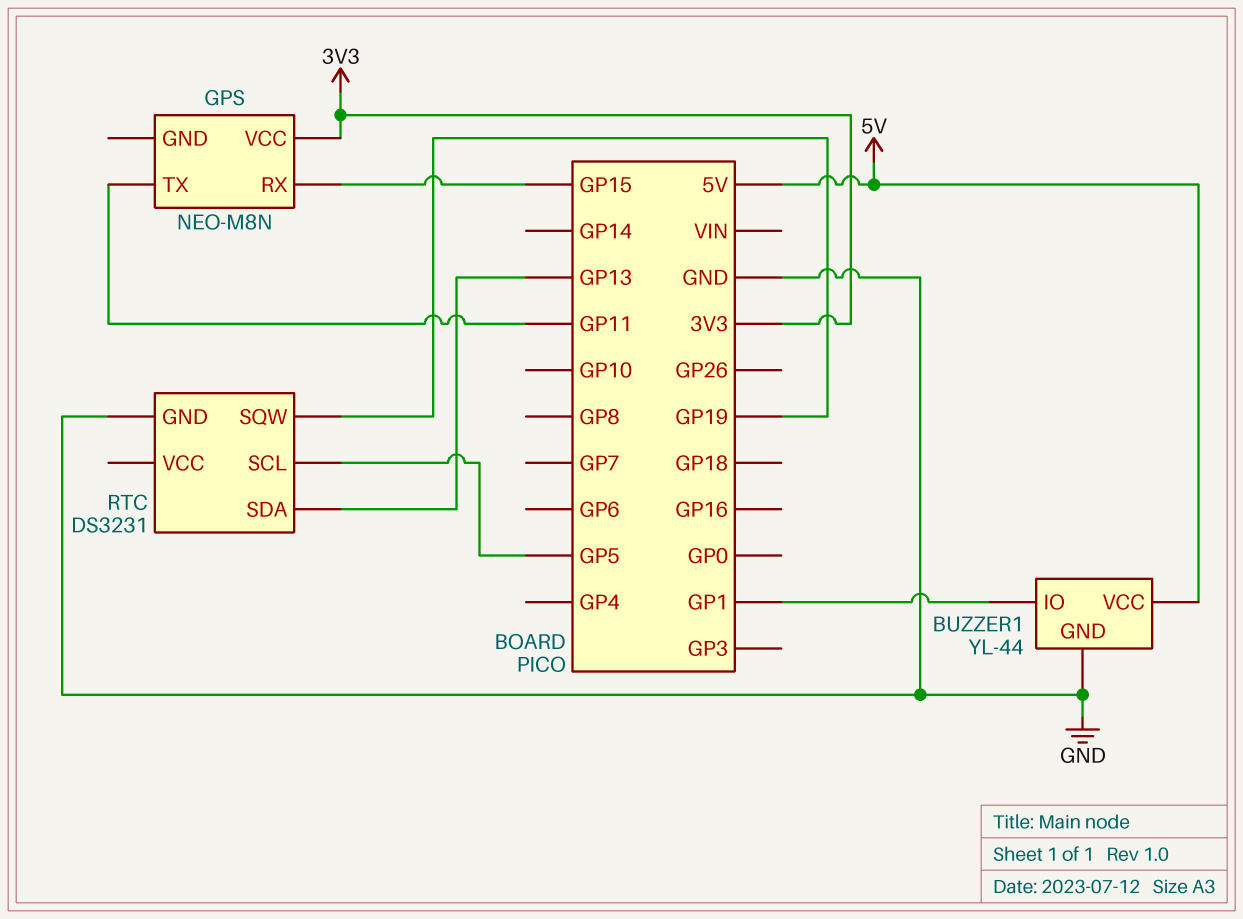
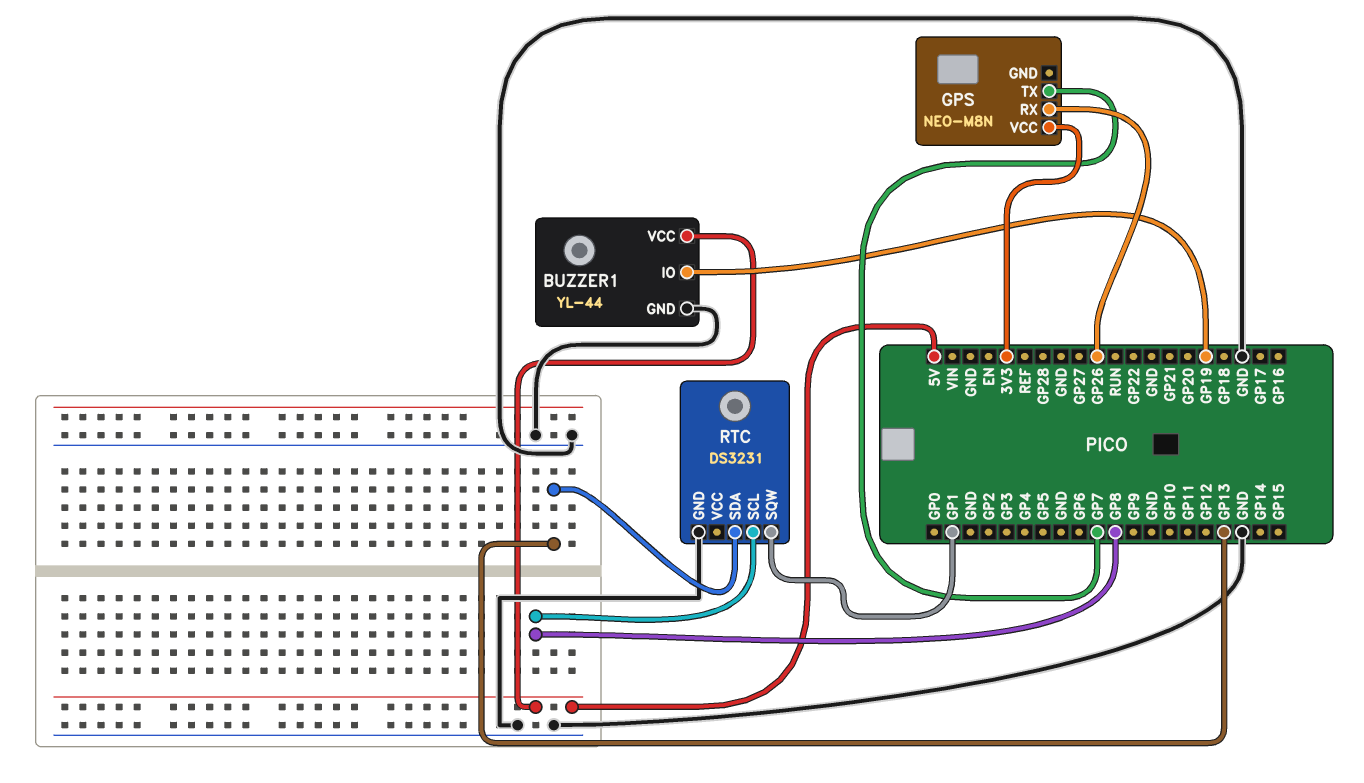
BUZZER1 pin IO: GP1 -> GP19
GPS pin RX: GP15 -> GP26
GPS pin TX: GP11 -> GP7
RTC pin SCL: GP5 -> GP8
RTC pin SQW: GP19 -> GP1

